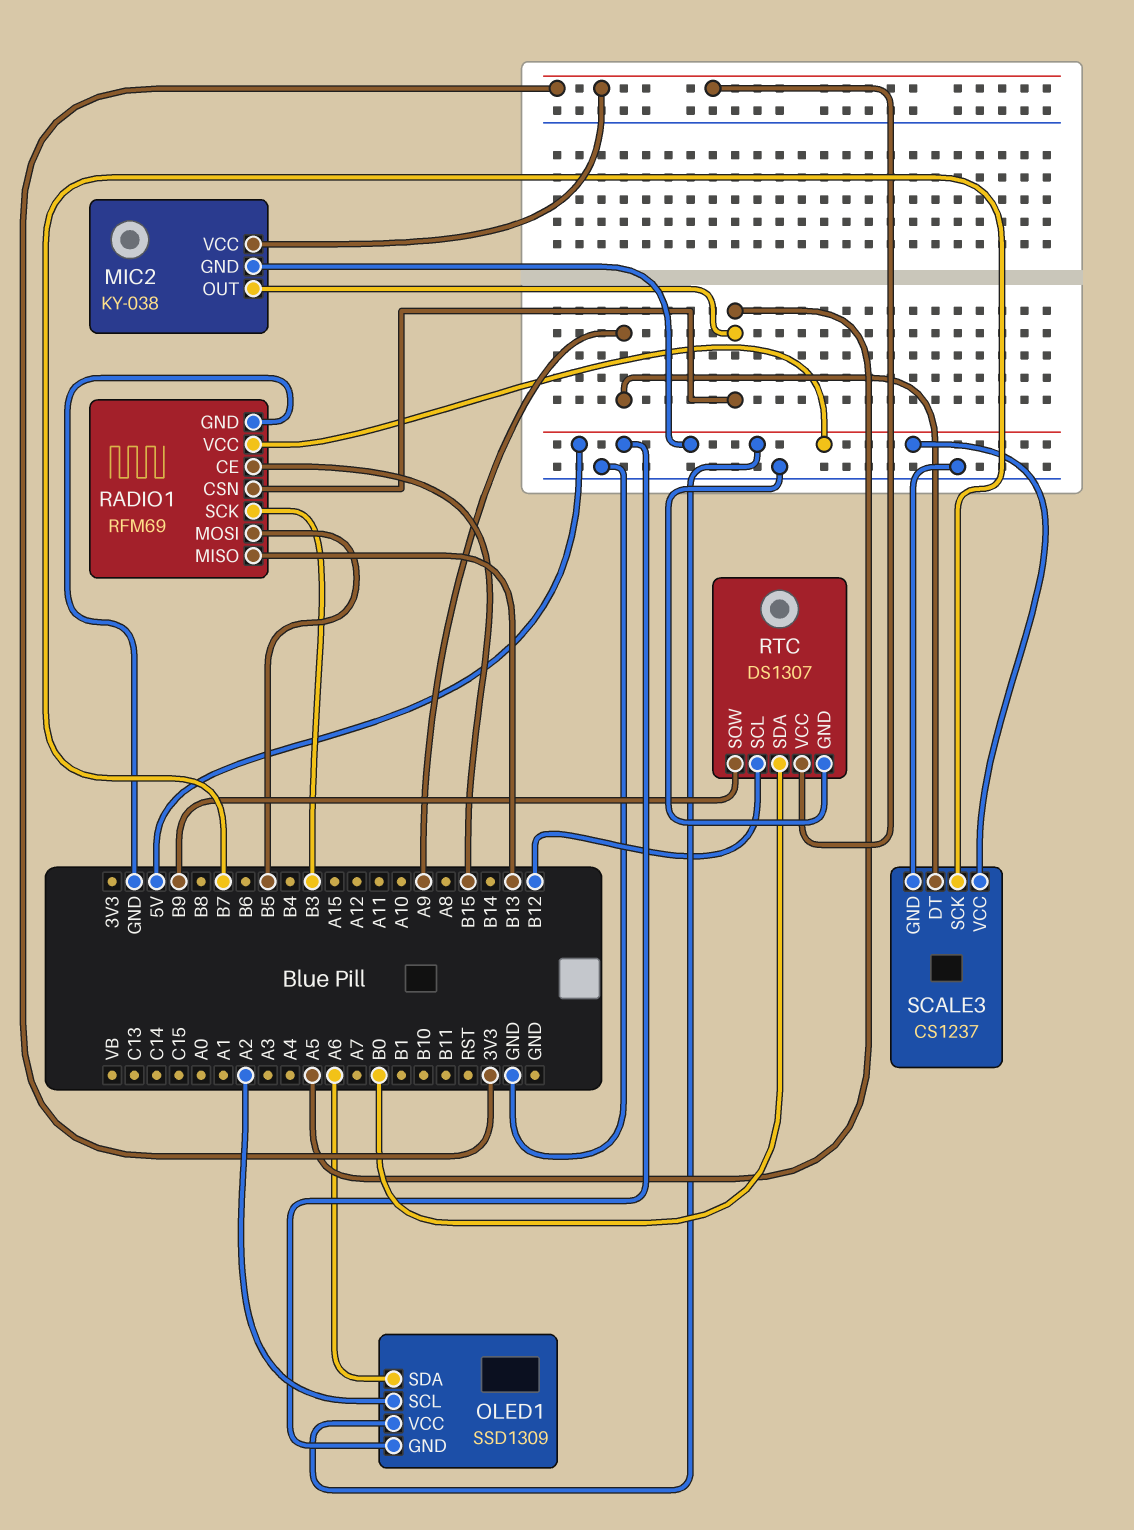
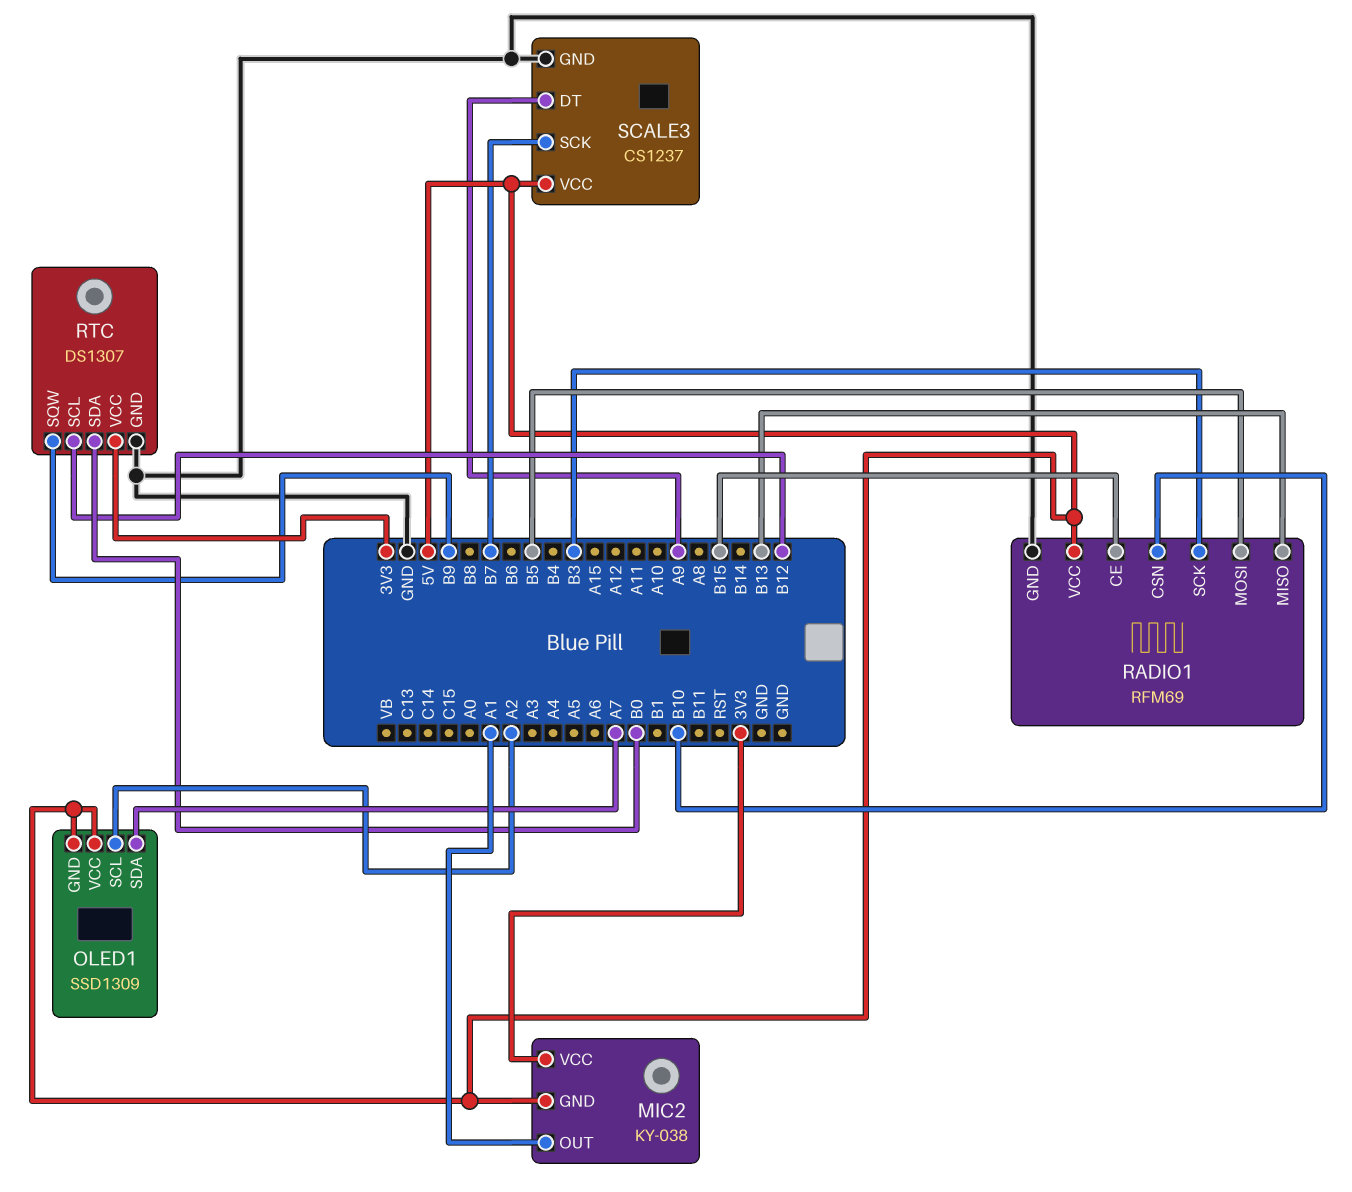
MIC2 pin OUT: A5 -> A1
OLED1 pin SDA: A6 -> A7
RADIO1 pin CSN: A5 -> B10

